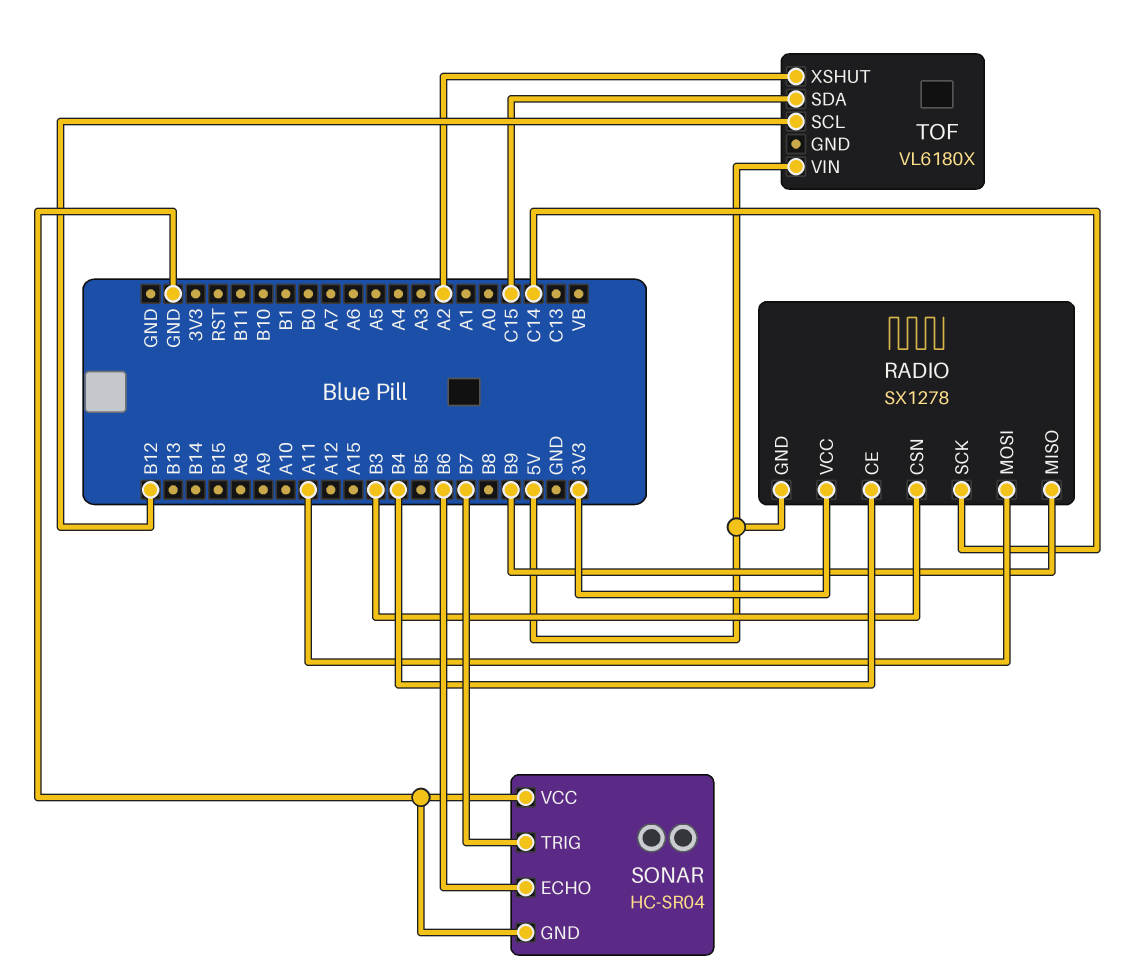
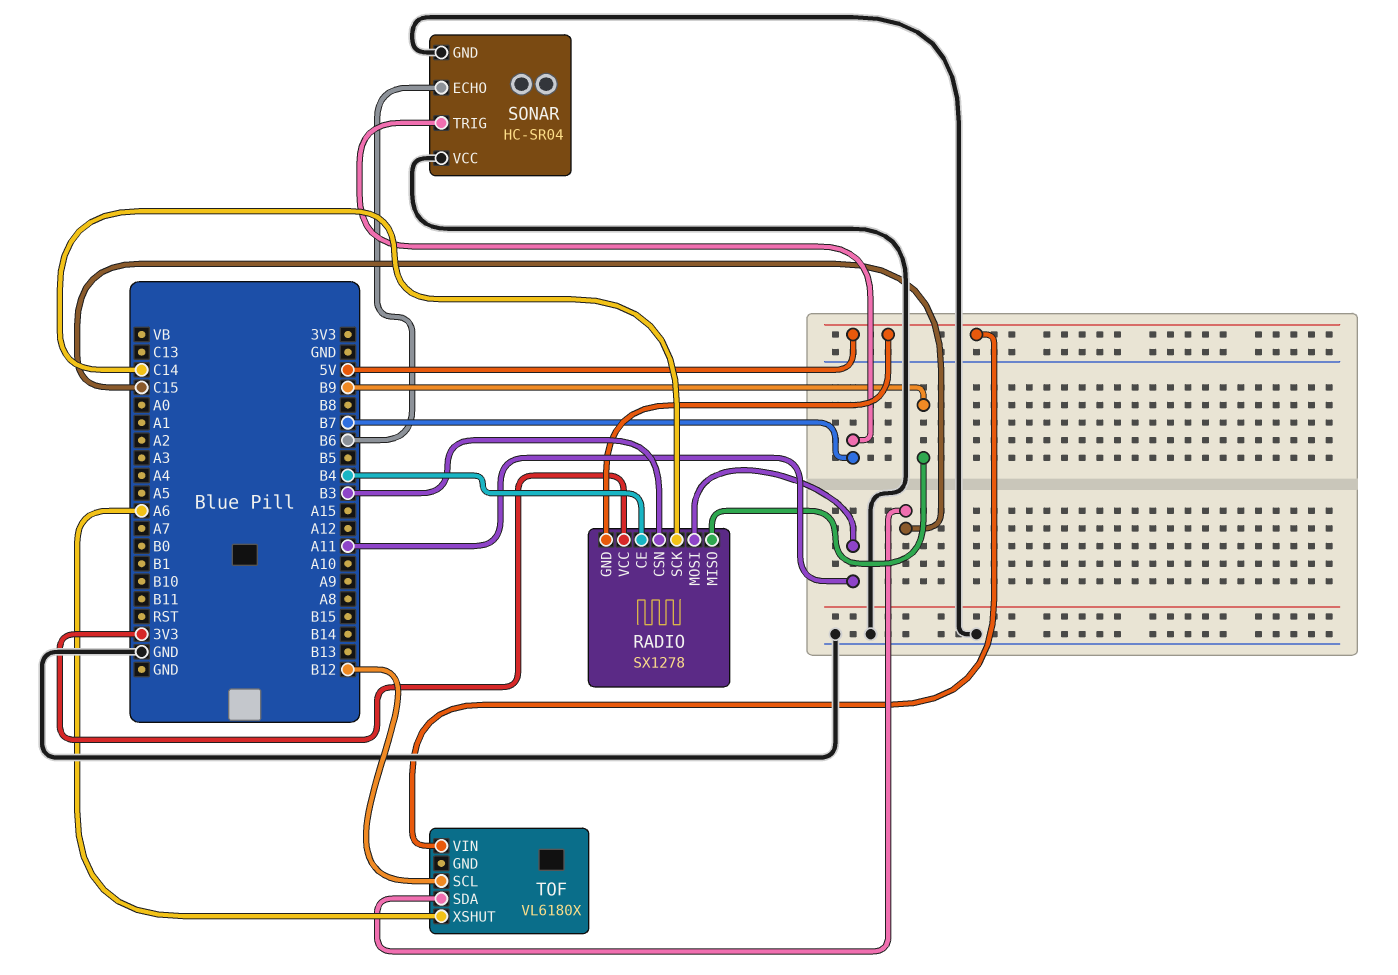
TOF pin XSHUT: A2 -> A6

